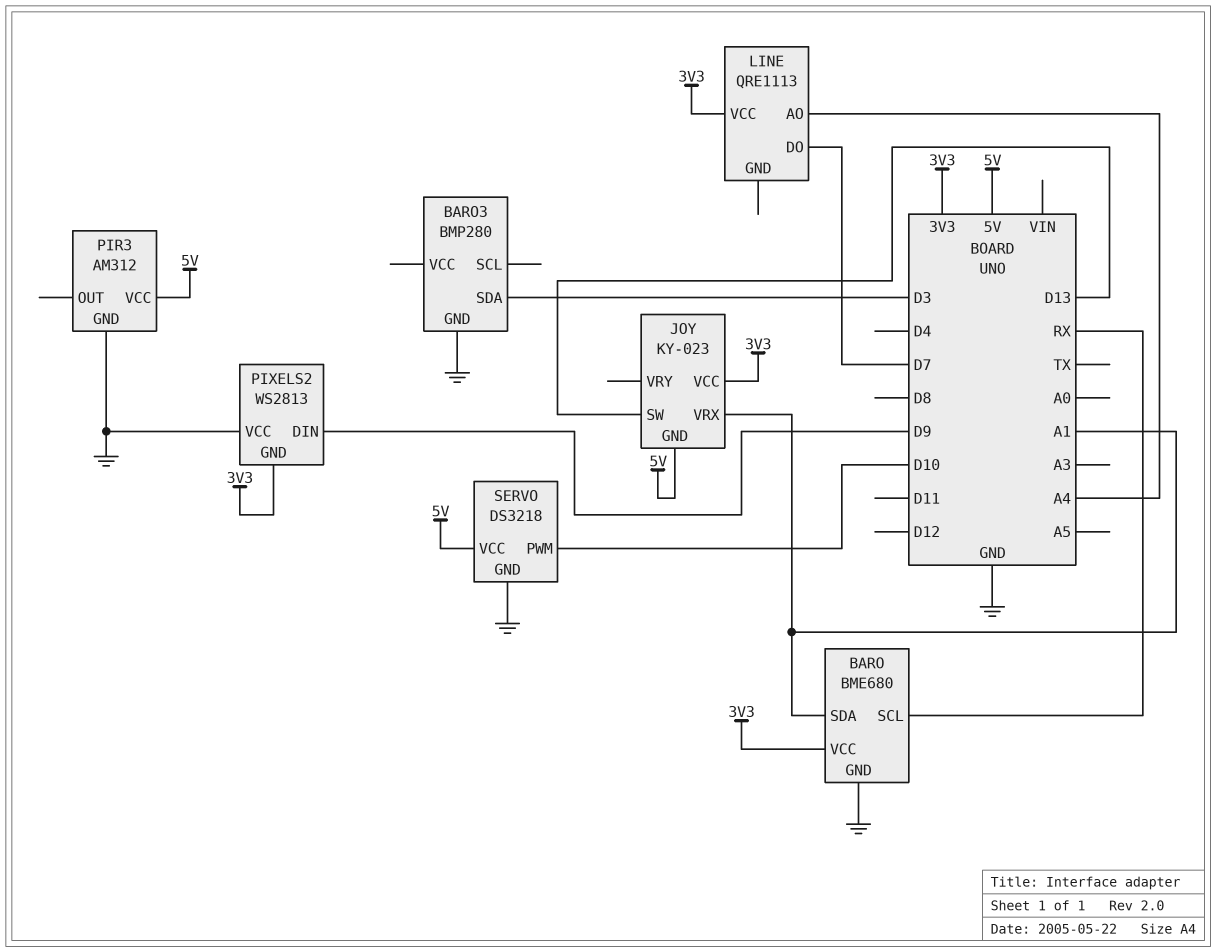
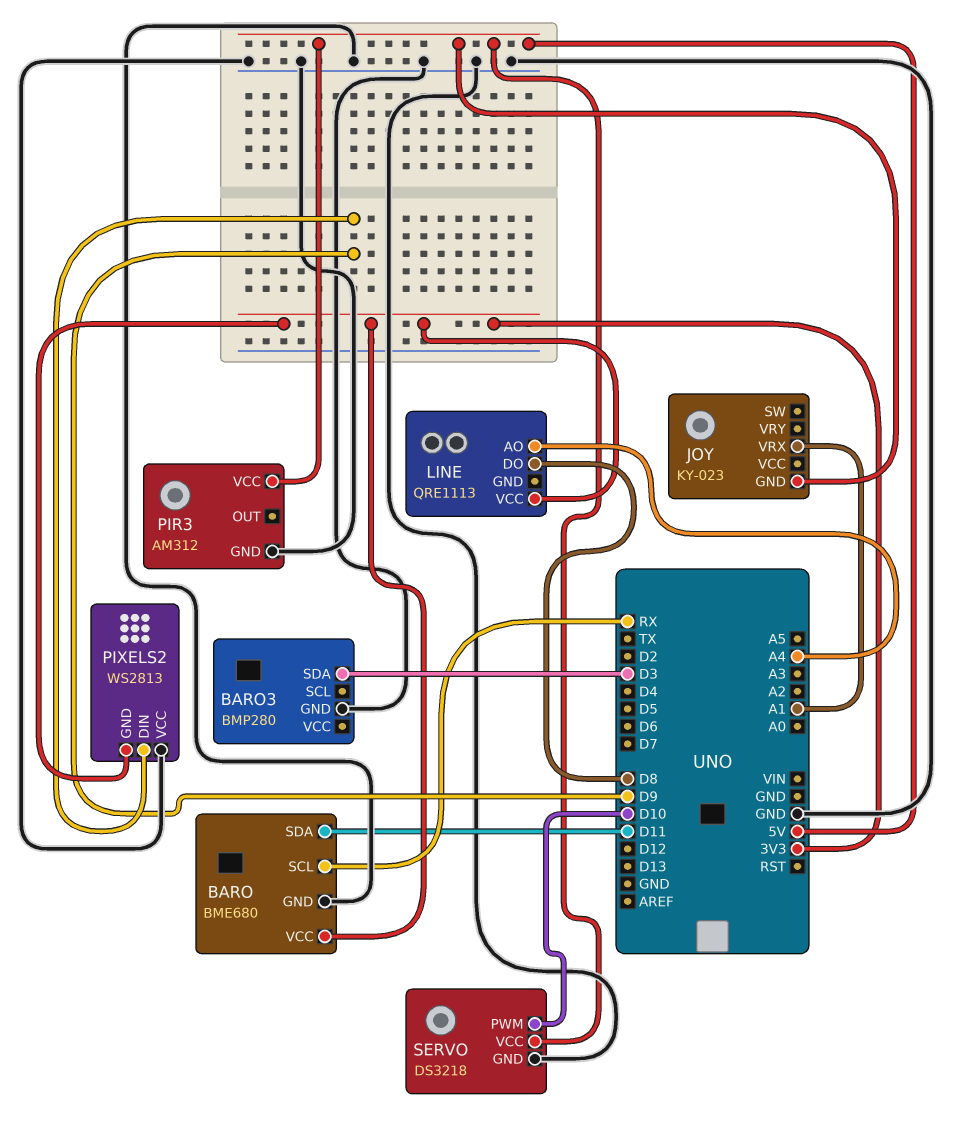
BARO pin SDA: A1 -> D11
JOY pin SW: D13 -> none
JOY pin VCC: 3V3 -> none
LINE pin DO: D7 -> D8

